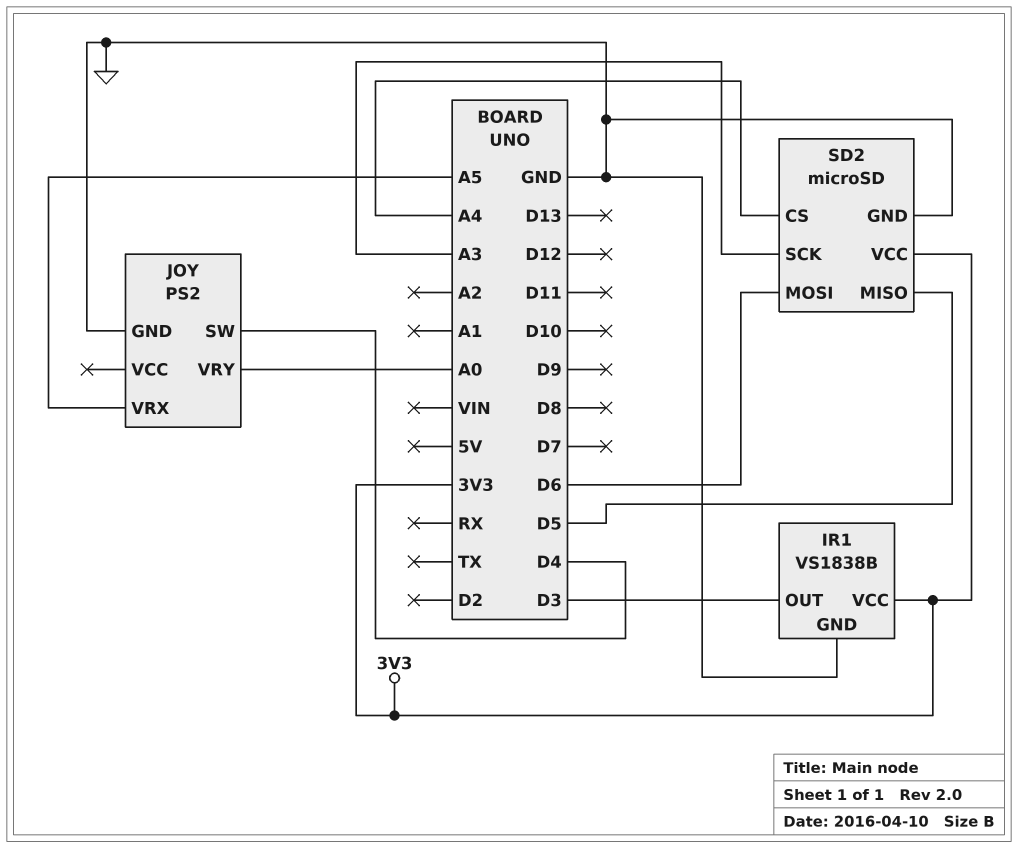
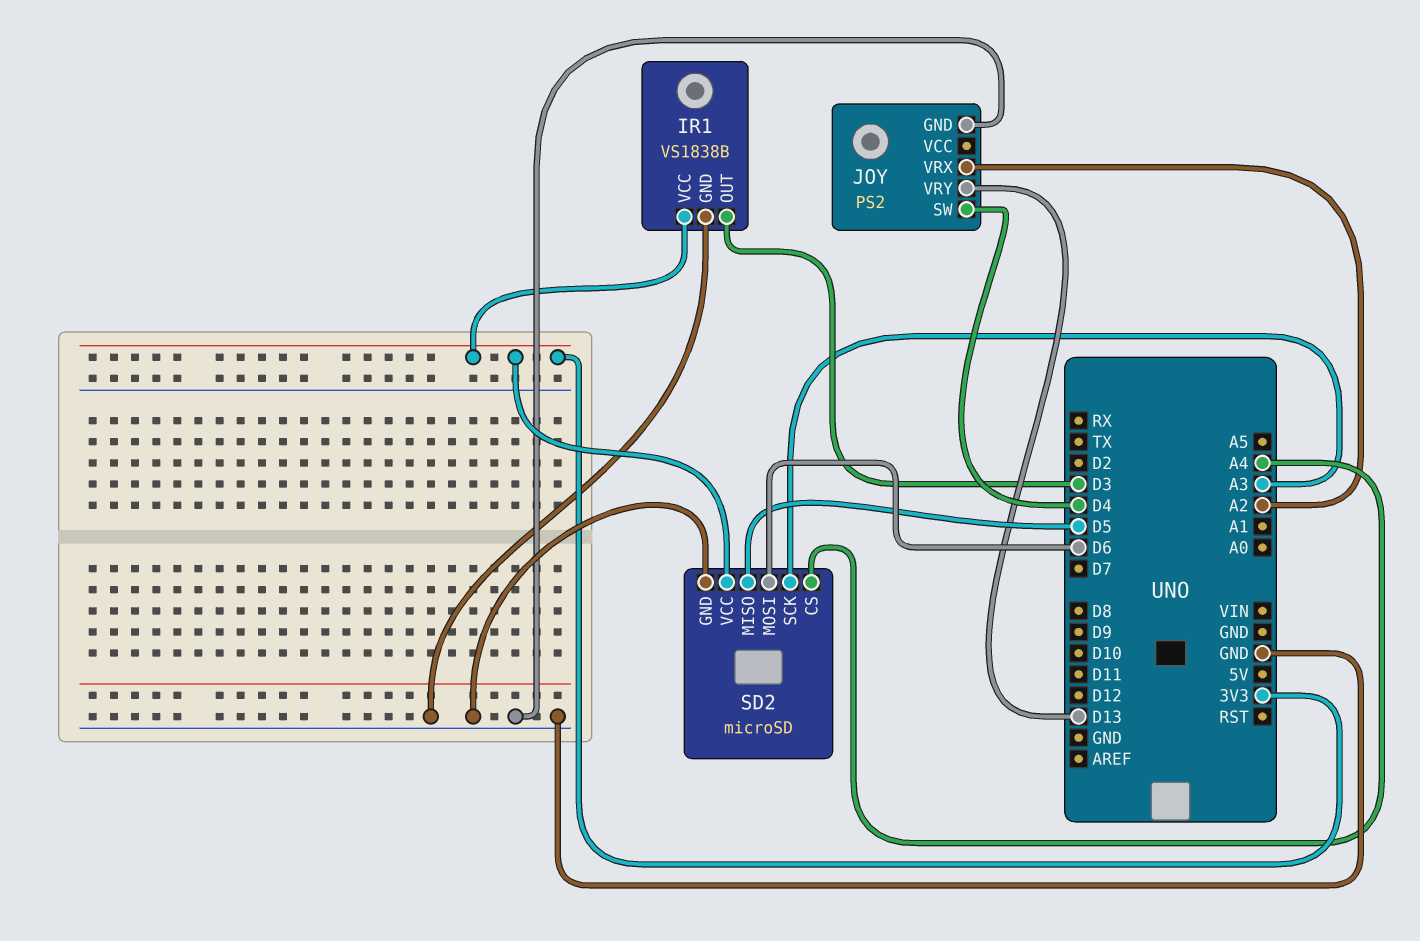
JOY pin VRX: A5 -> A2
JOY pin VRY: A0 -> D13

